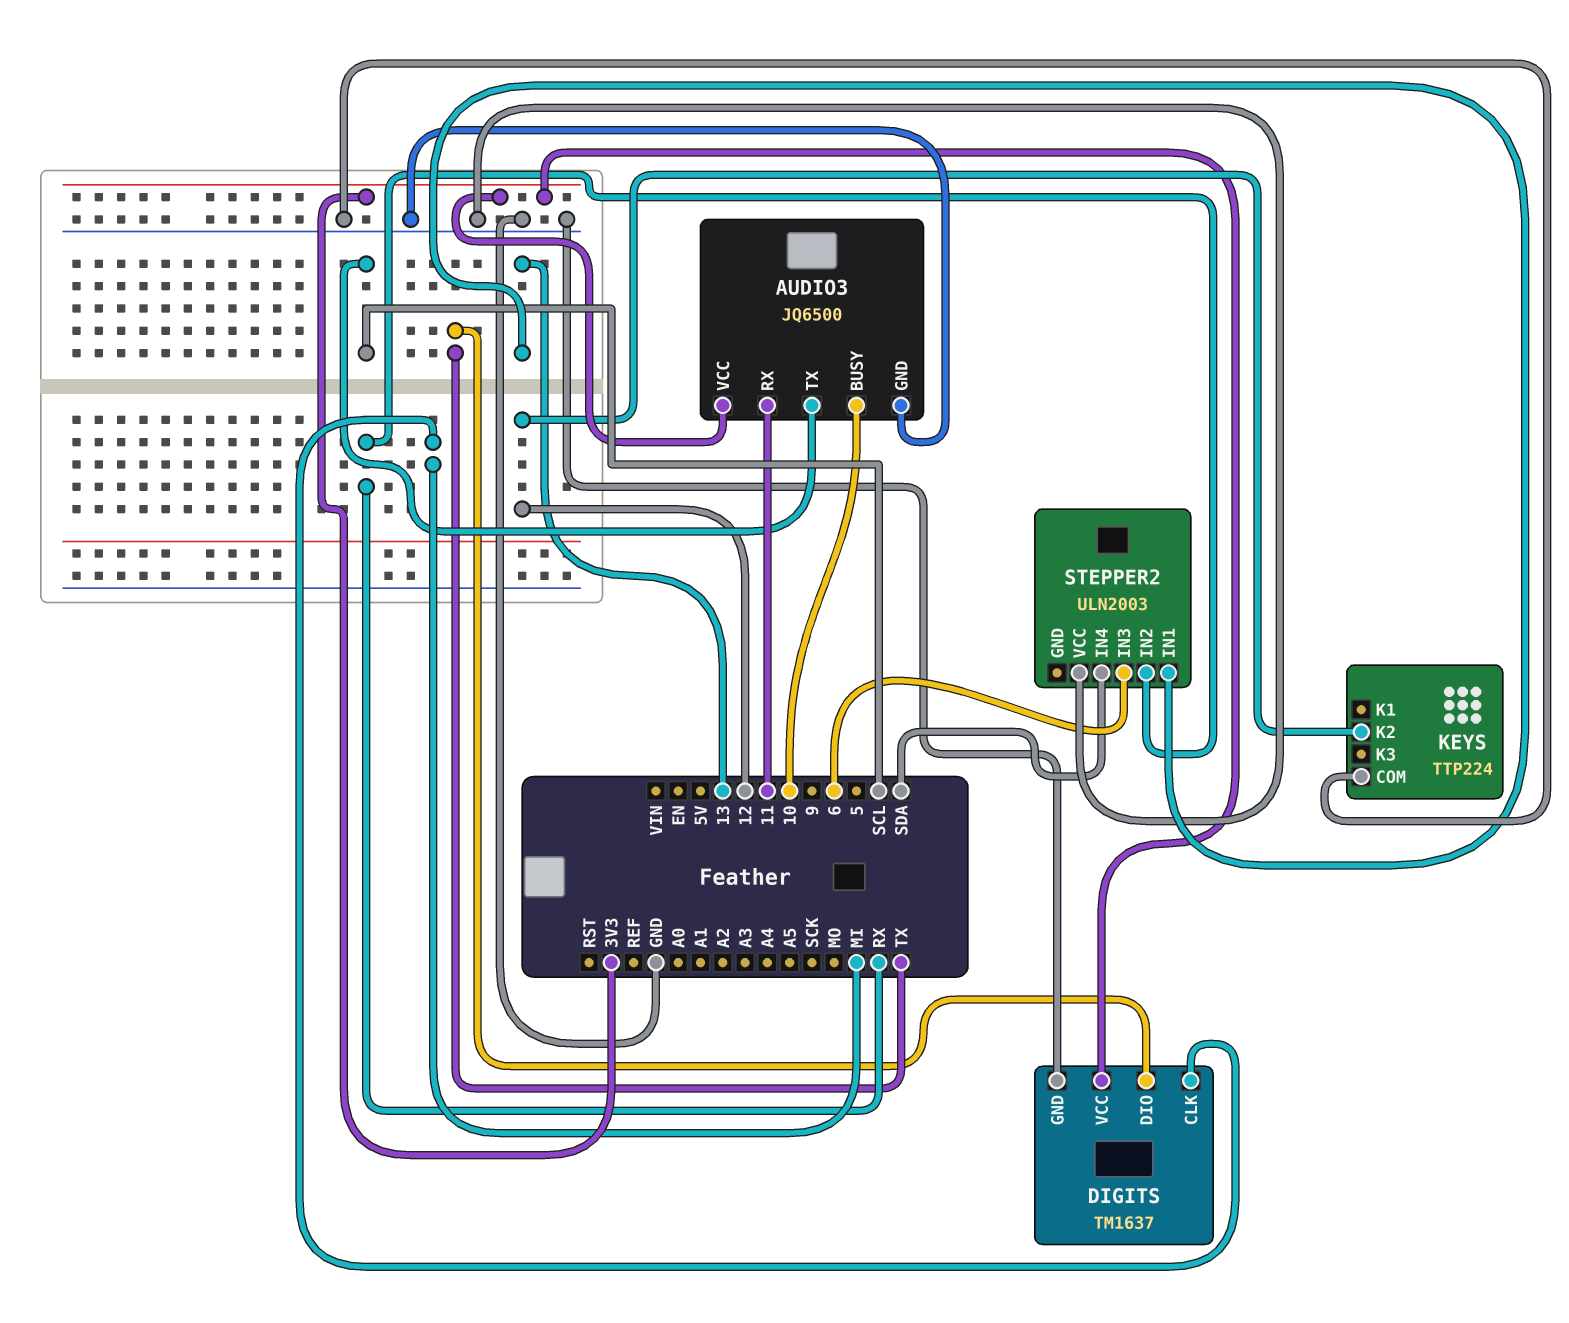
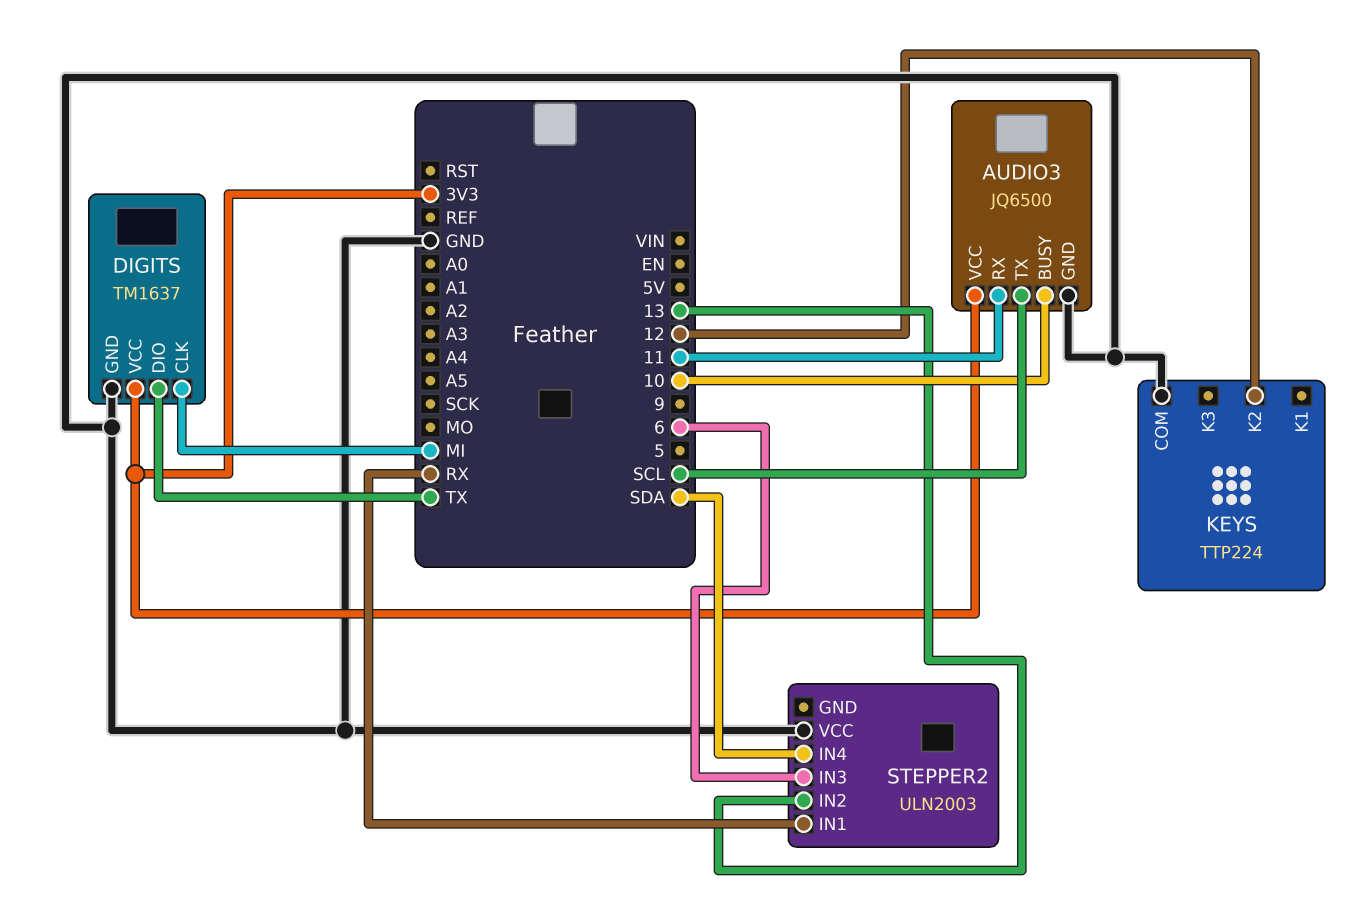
STEPPER2 pin IN1: 13 -> RX
STEPPER2 pin IN2: RX -> 13

